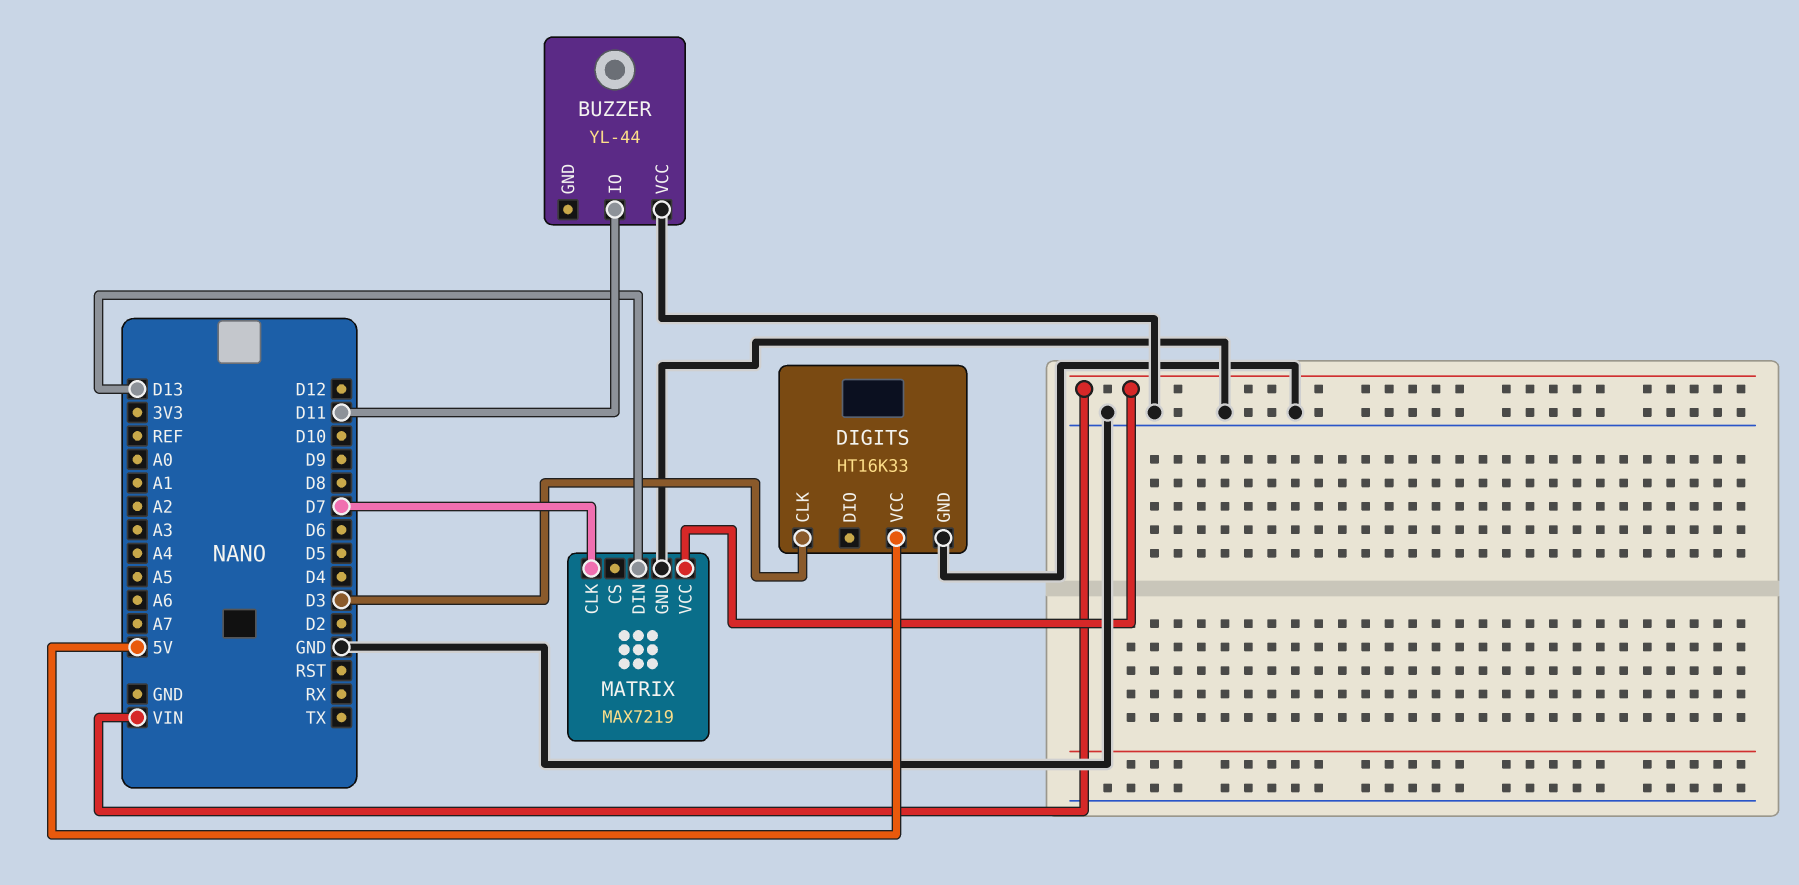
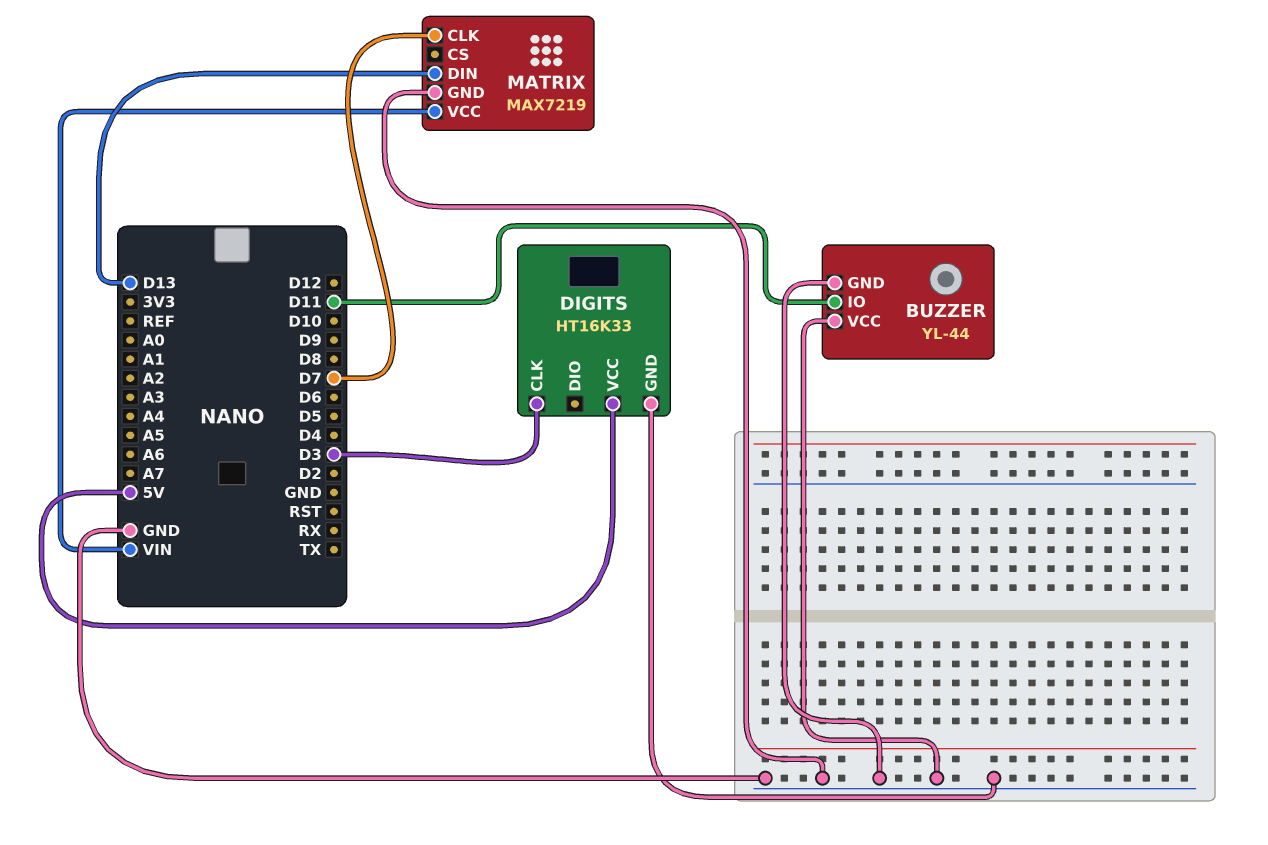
BUZZER pin GND: none -> GND

